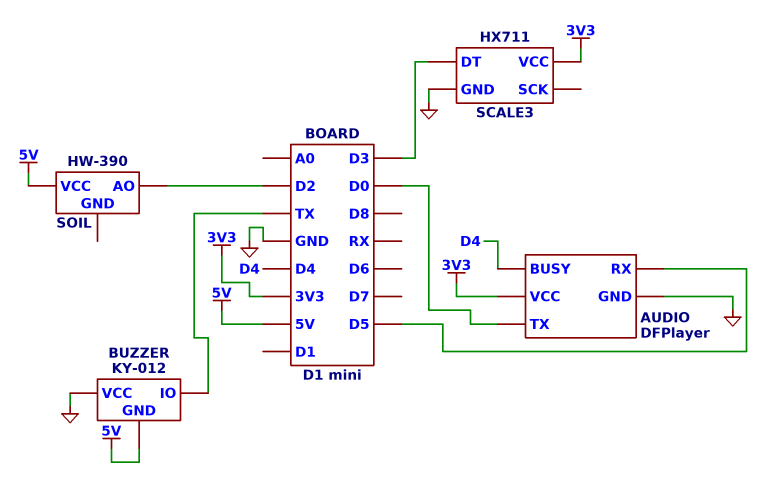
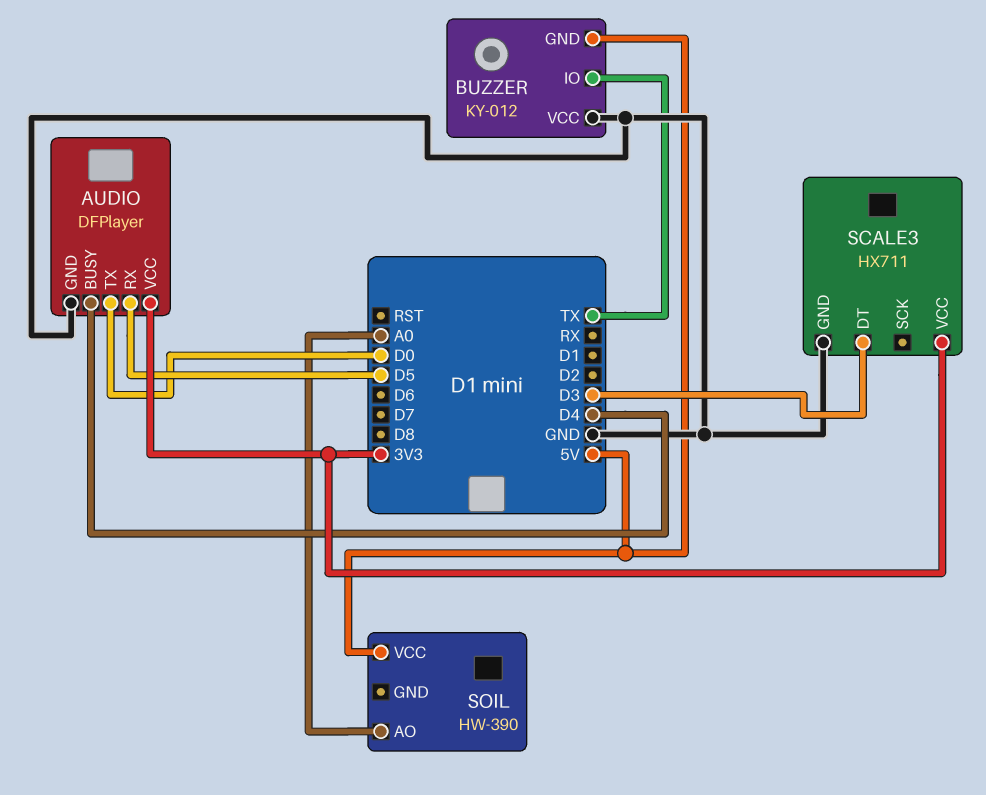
SOIL pin AO: D2 -> A0

